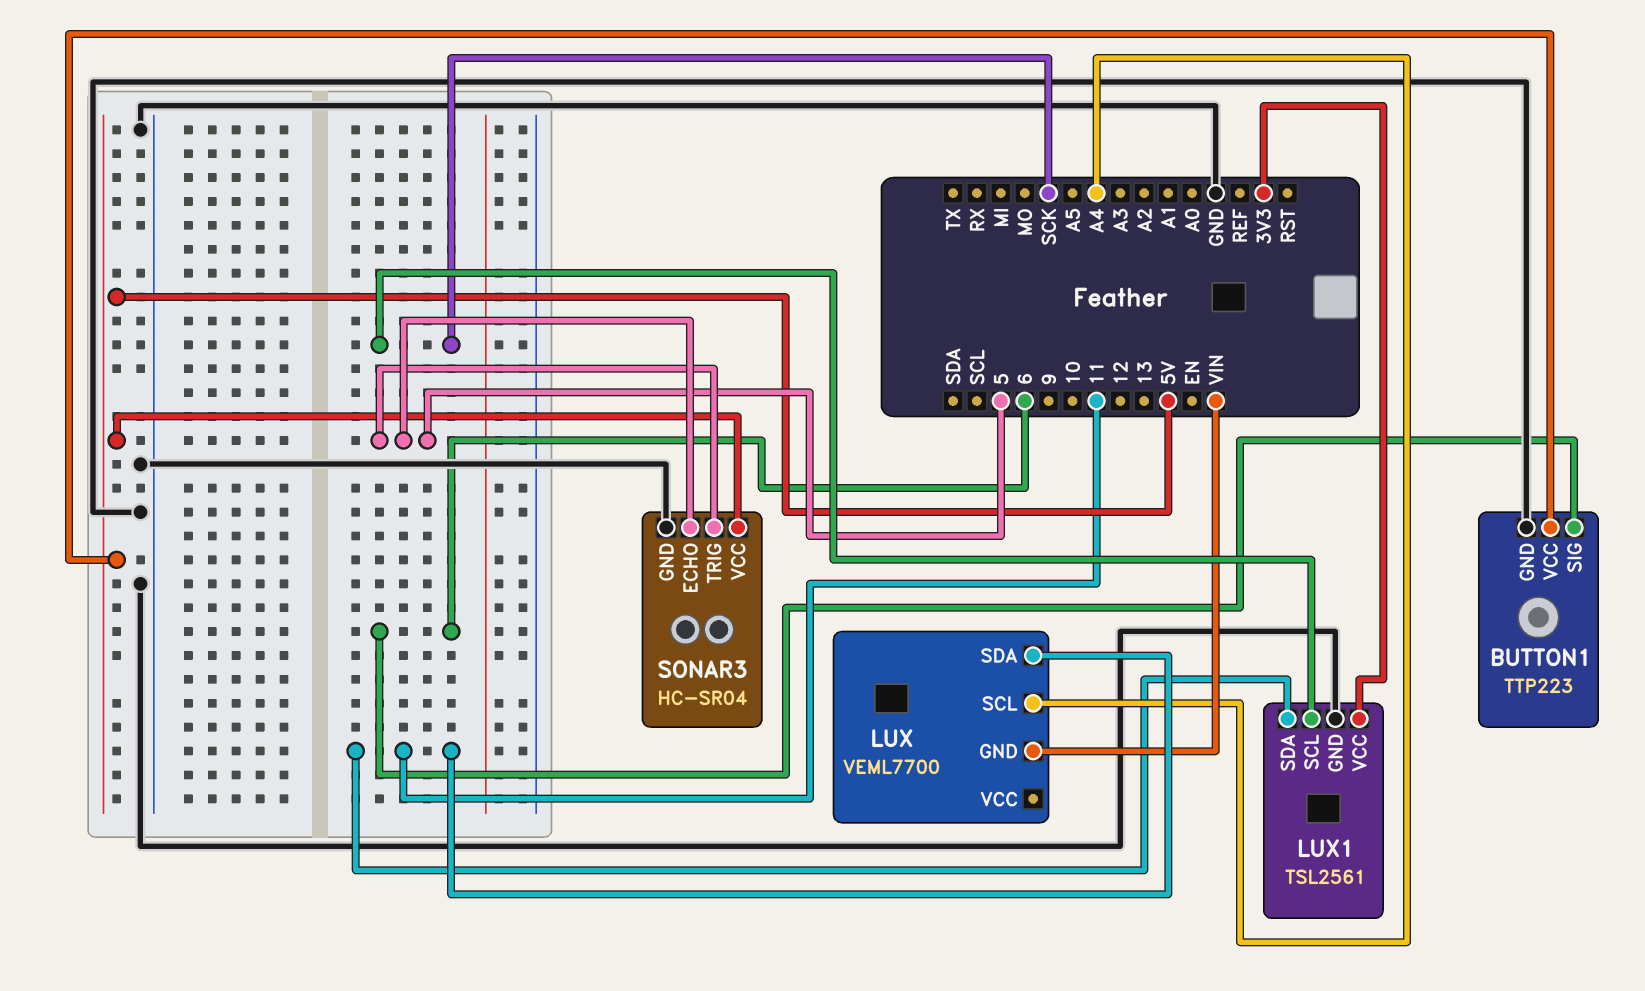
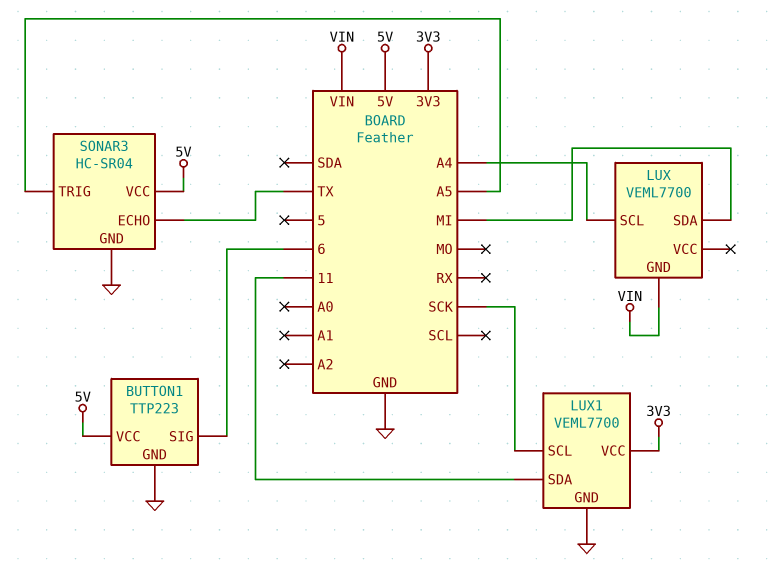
LUX pin SDA: 11 -> MI
LUX1: TSL2561 -> VEML7700
SONAR3 pin ECHO: 5 -> TX
SONAR3 pin TRIG: 5 -> A5

